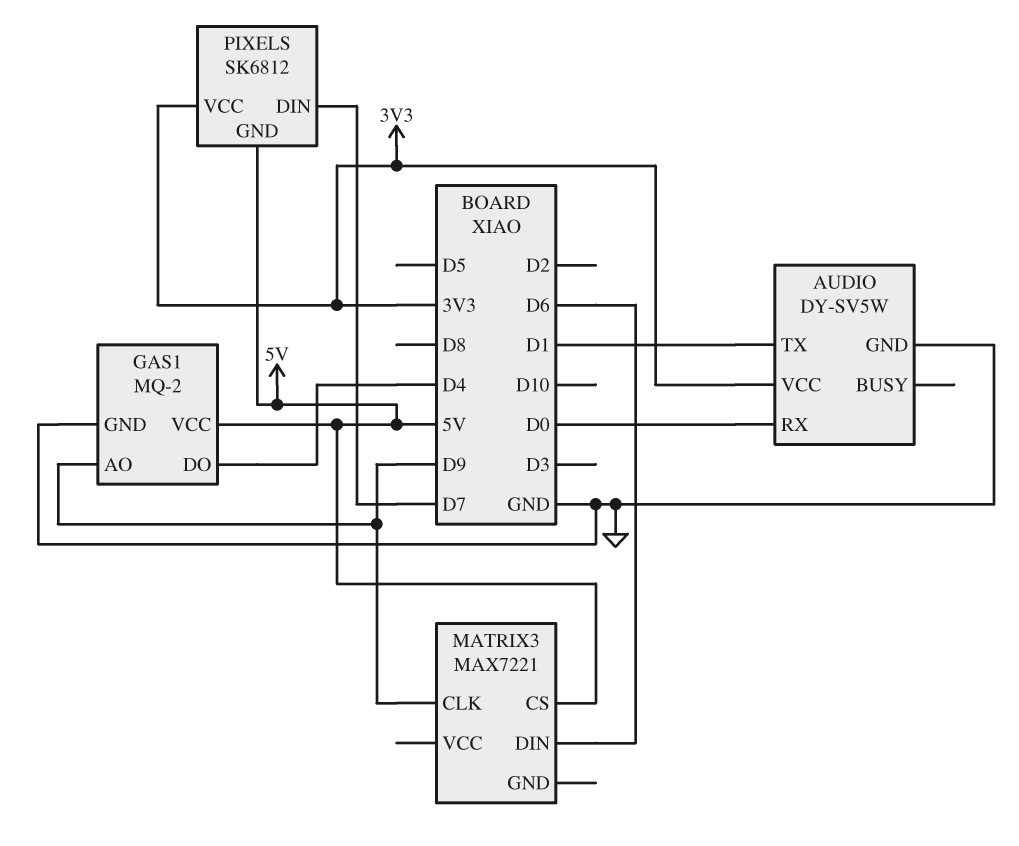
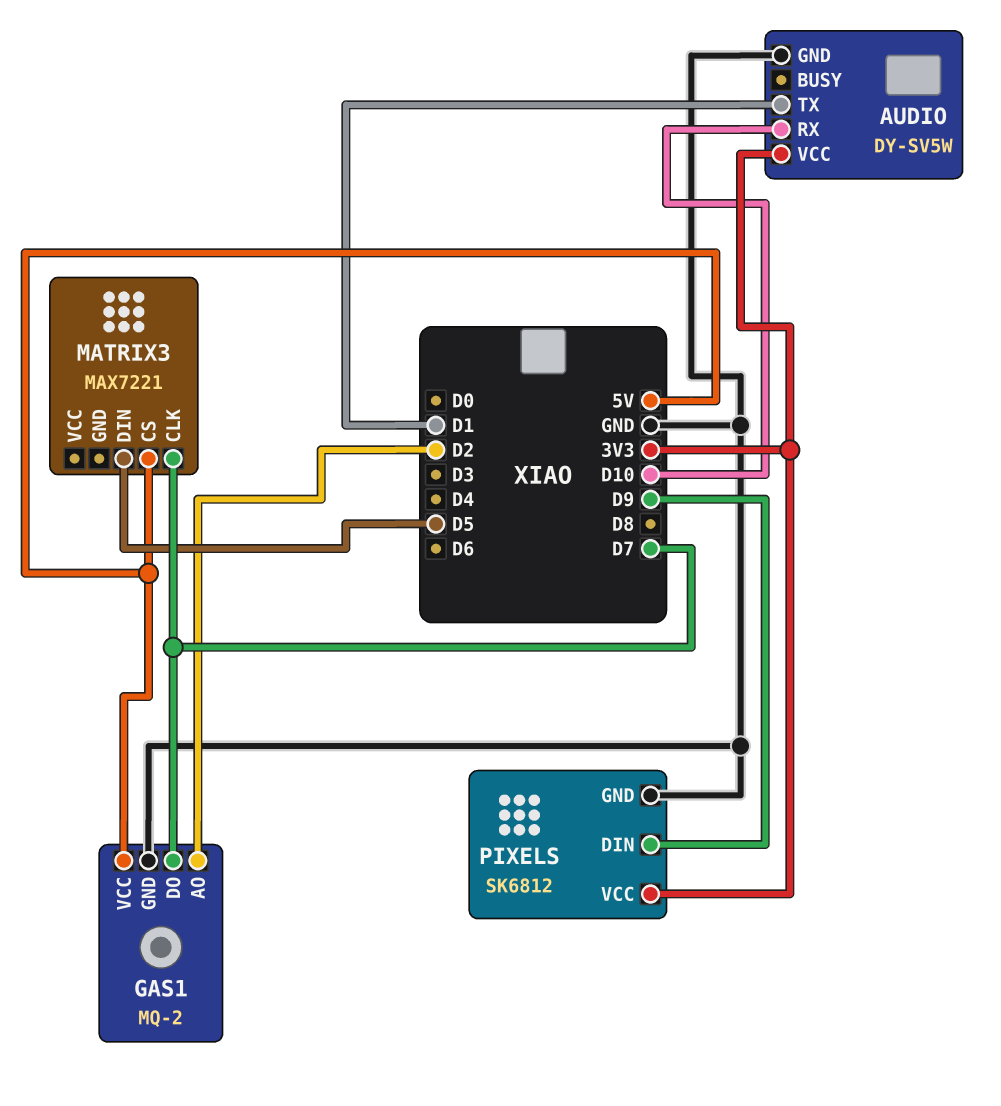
AUDIO pin RX: D0 -> D10
GAS1 pin AO: D9 -> D2
GAS1 pin DO: D4 -> D7
MATRIX3 pin CLK: D9 -> D7
MATRIX3 pin DIN: D6 -> D5
PIXELS pin DIN: D7 -> D9
PIXELS pin GND: 5V -> GND

